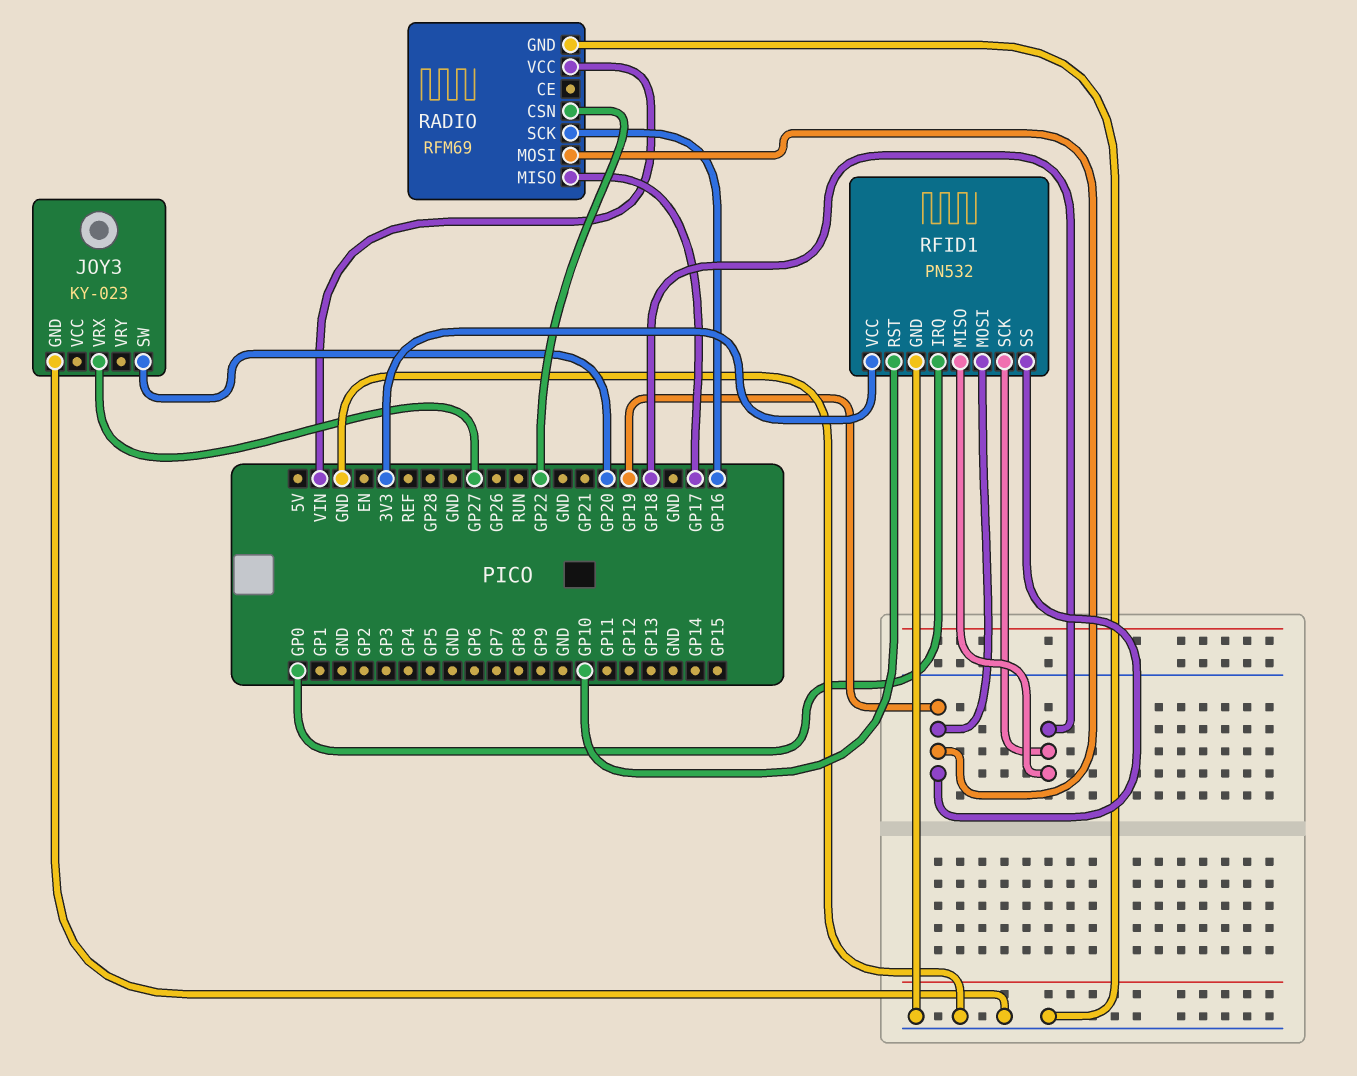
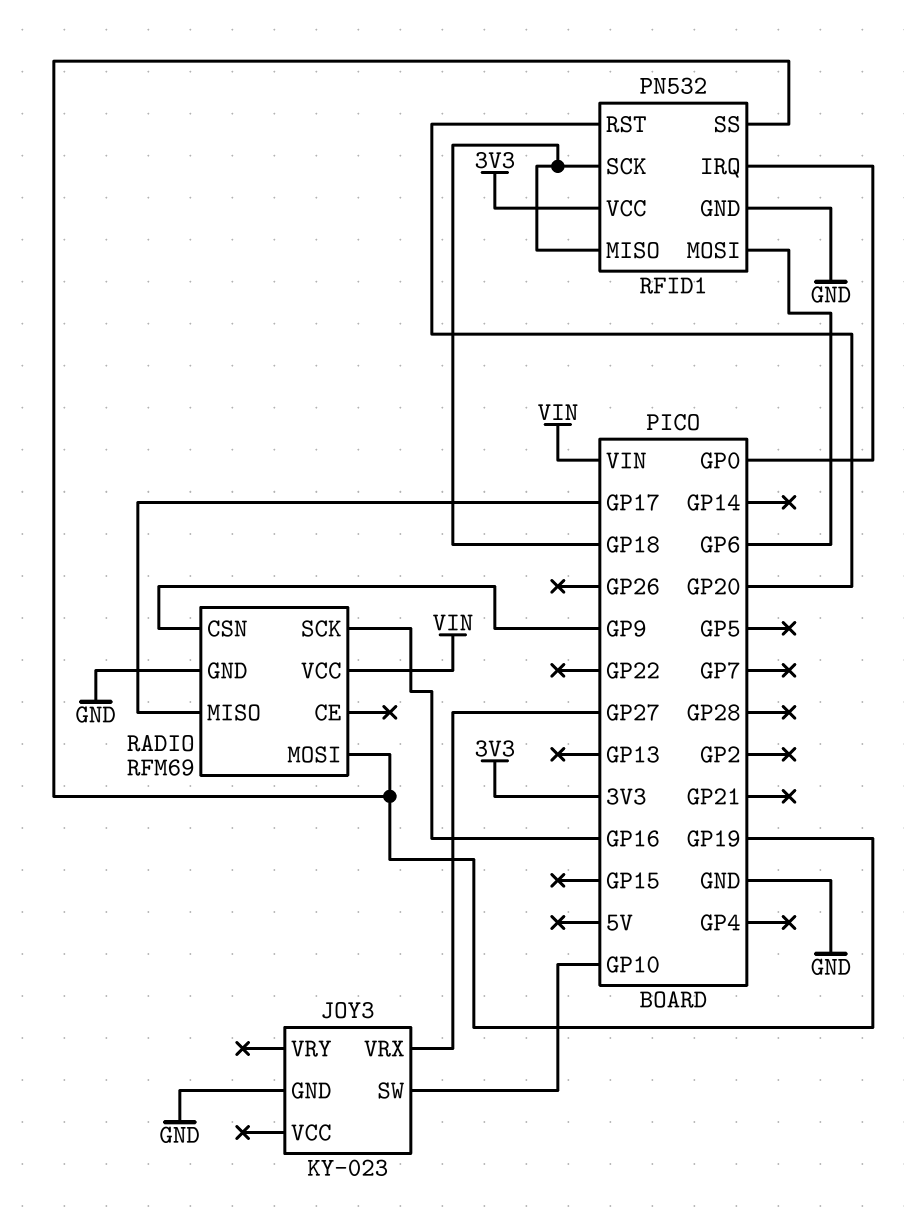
JOY3 pin SW: GP20 -> GP10
RADIO pin CSN: GP22 -> GP9
RFID1 pin MOSI: GP19 -> GP6
RFID1 pin RST: GP10 -> GP20

